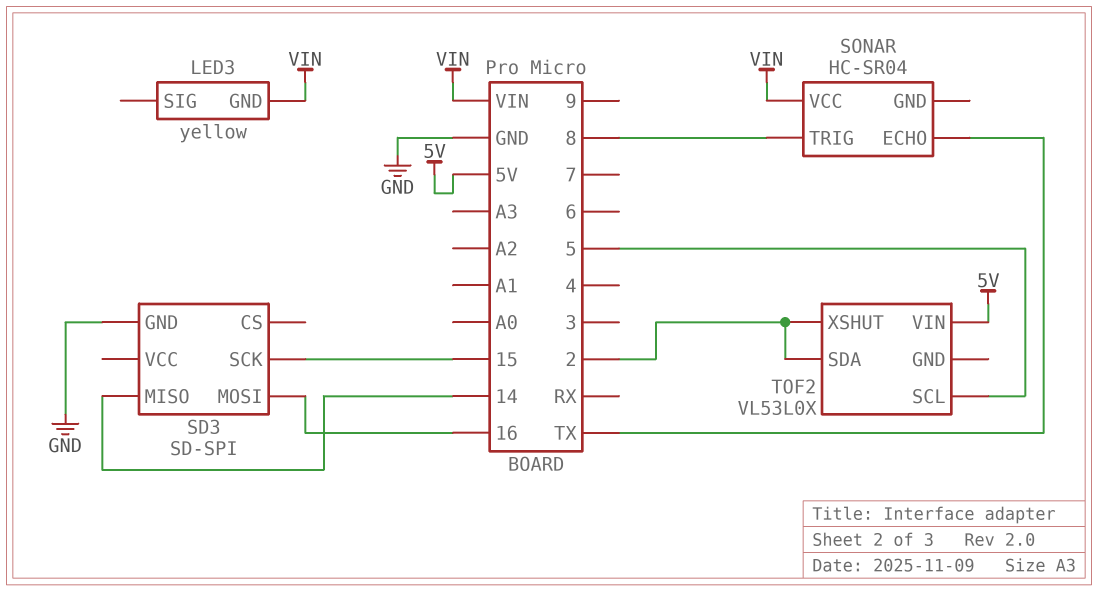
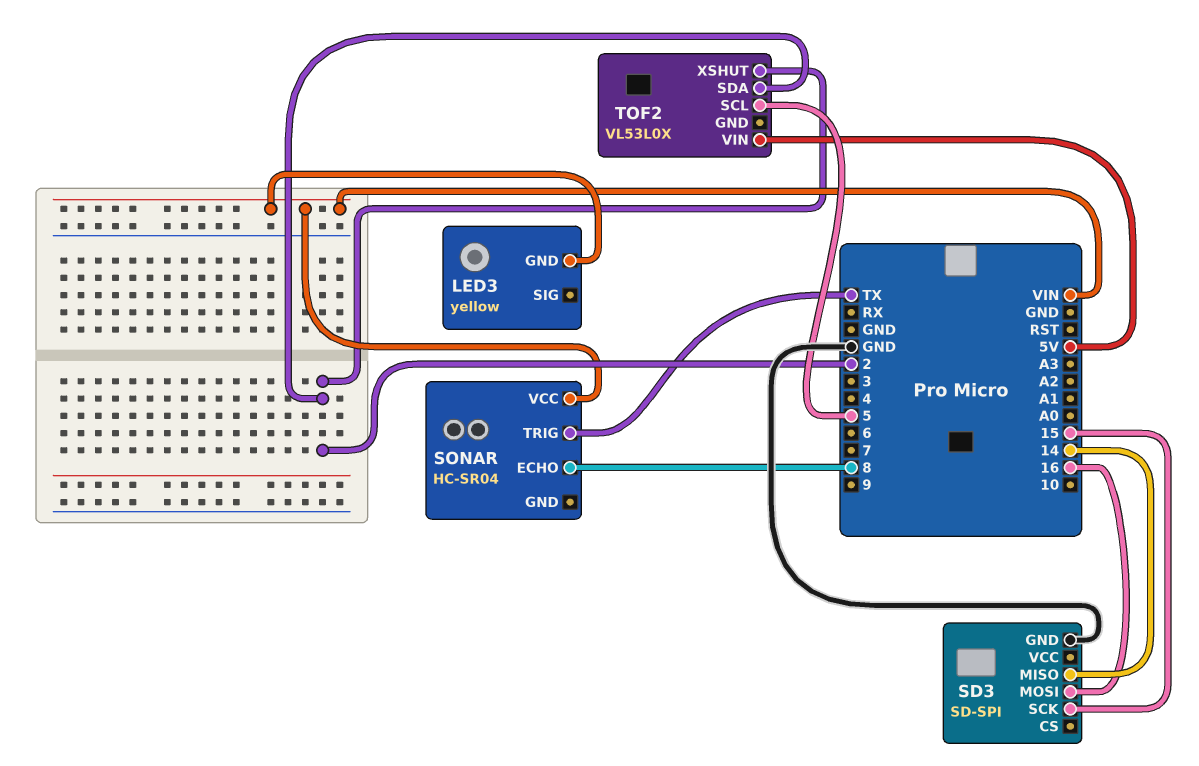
SONAR pin ECHO: TX -> 8
SONAR pin TRIG: 8 -> TX

